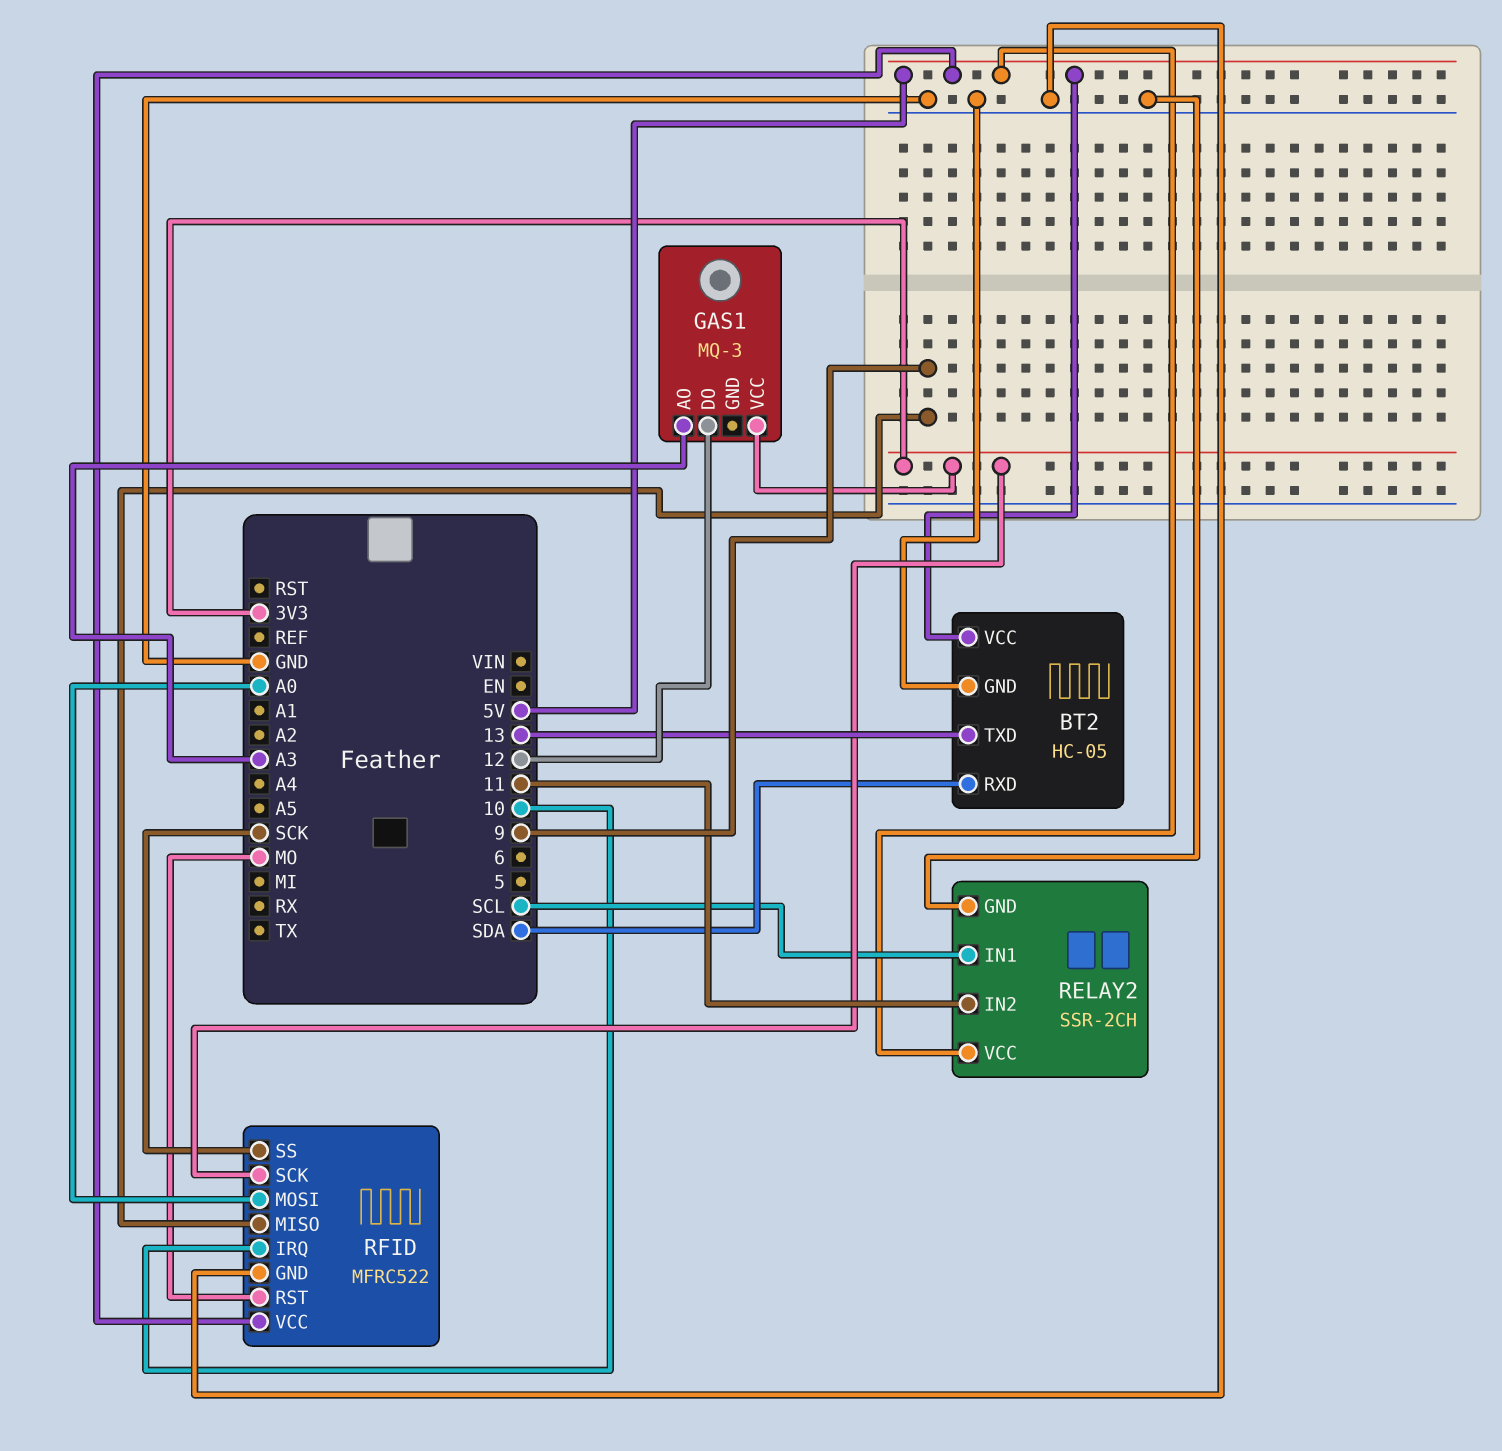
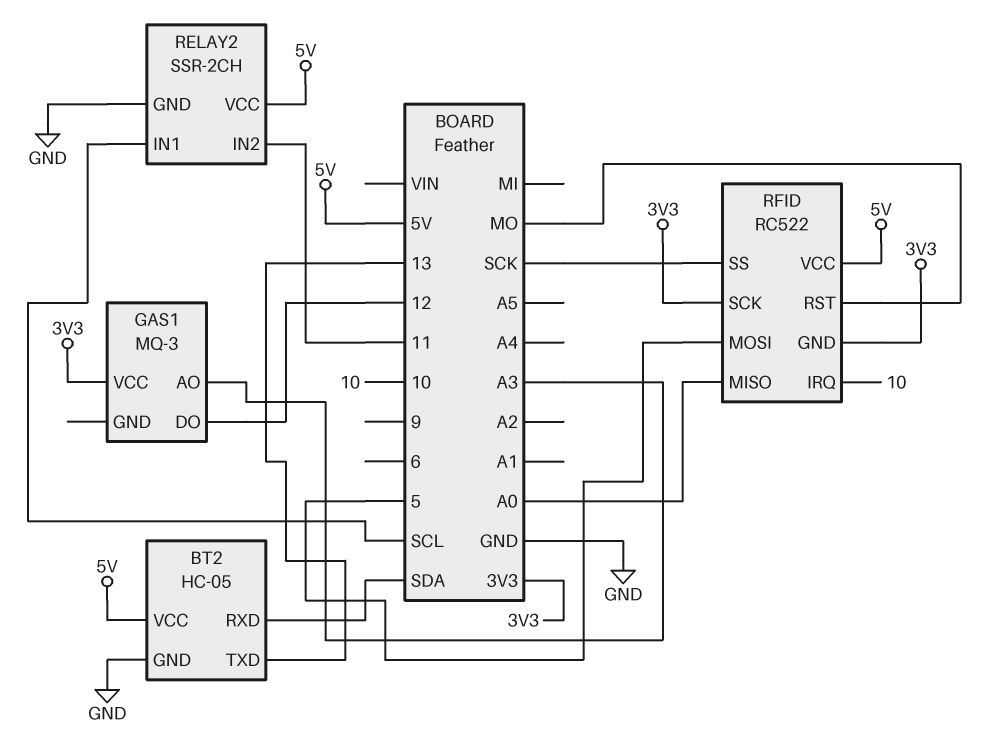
RFID: MFRC522 -> RC522
RFID pin GND: GND -> 3V3
RFID pin MISO: 9 -> A0
RFID pin MOSI: A0 -> 5

